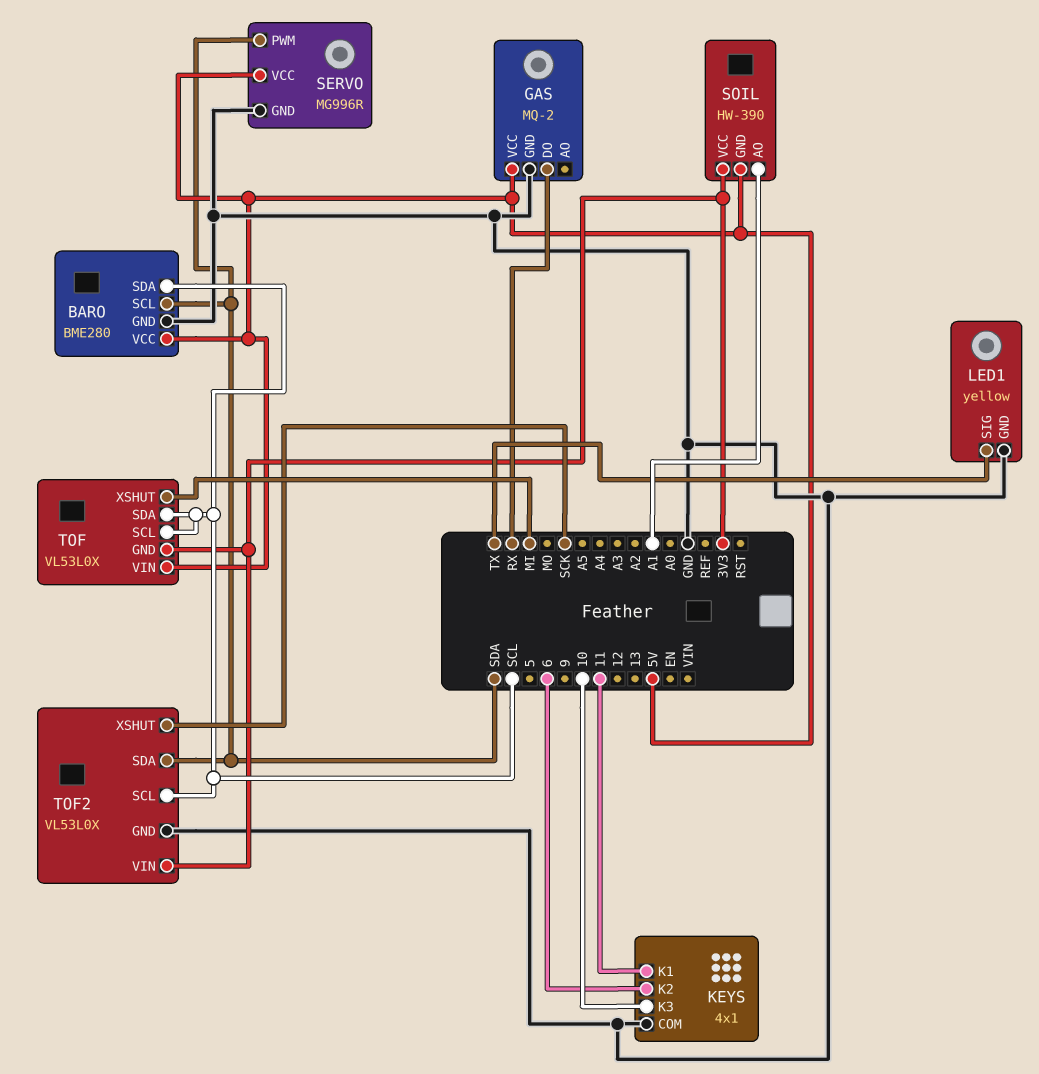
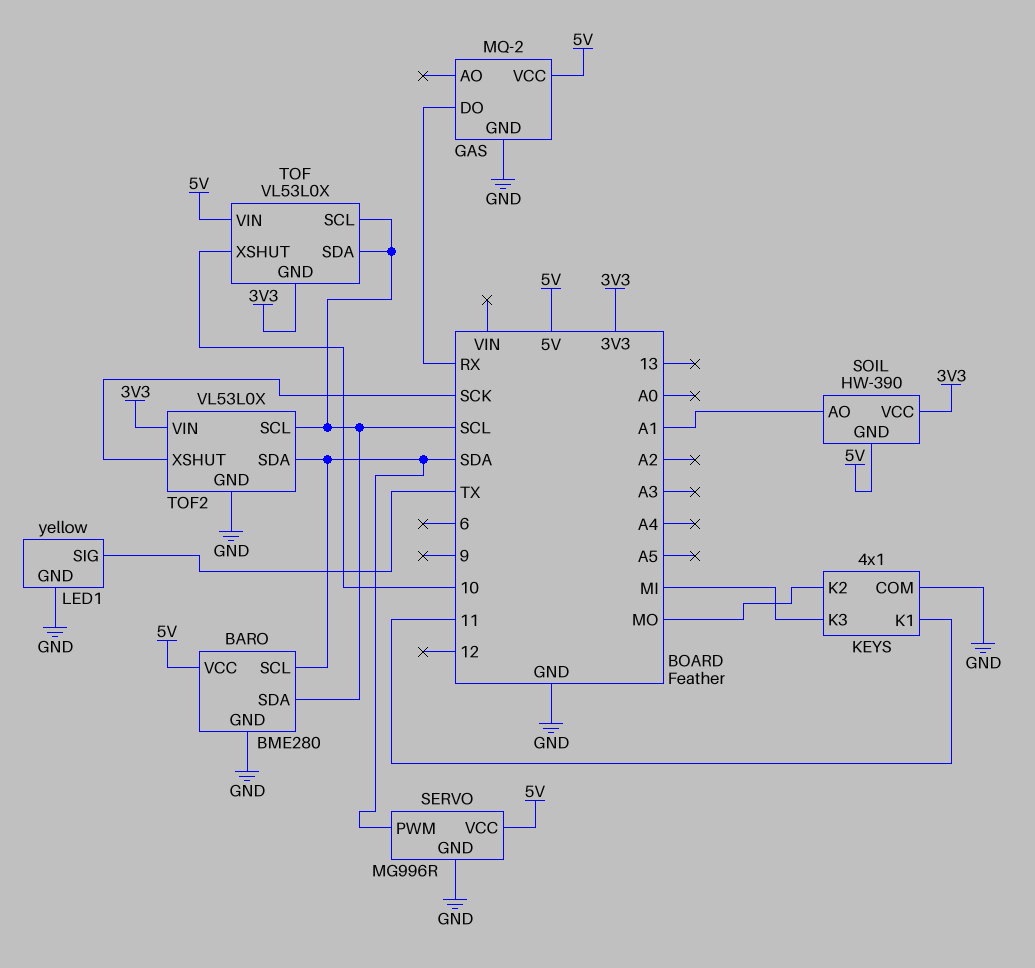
KEYS pin K2: 6 -> MO
KEYS pin K3: 10 -> MI
TOF pin XSHUT: MI -> 10

